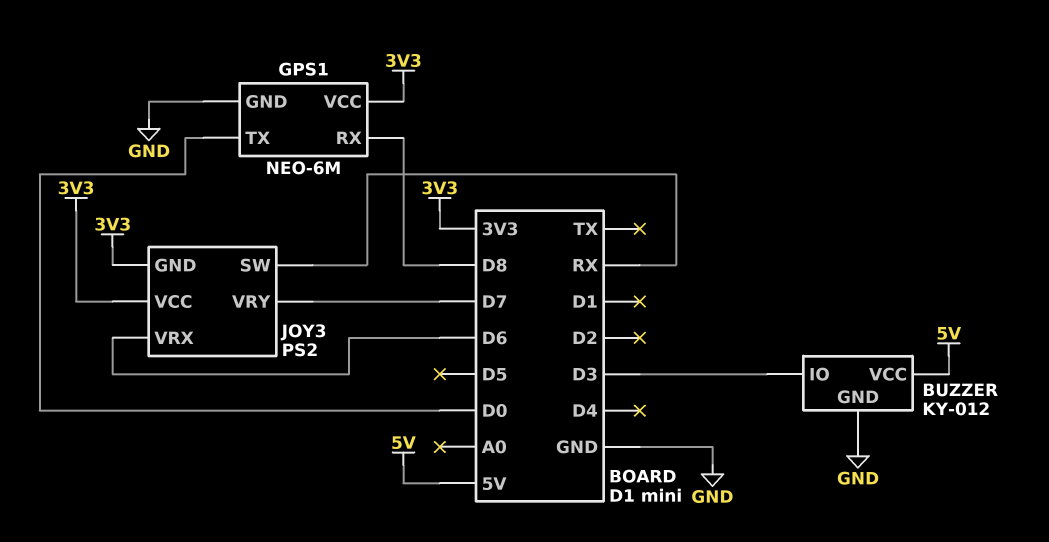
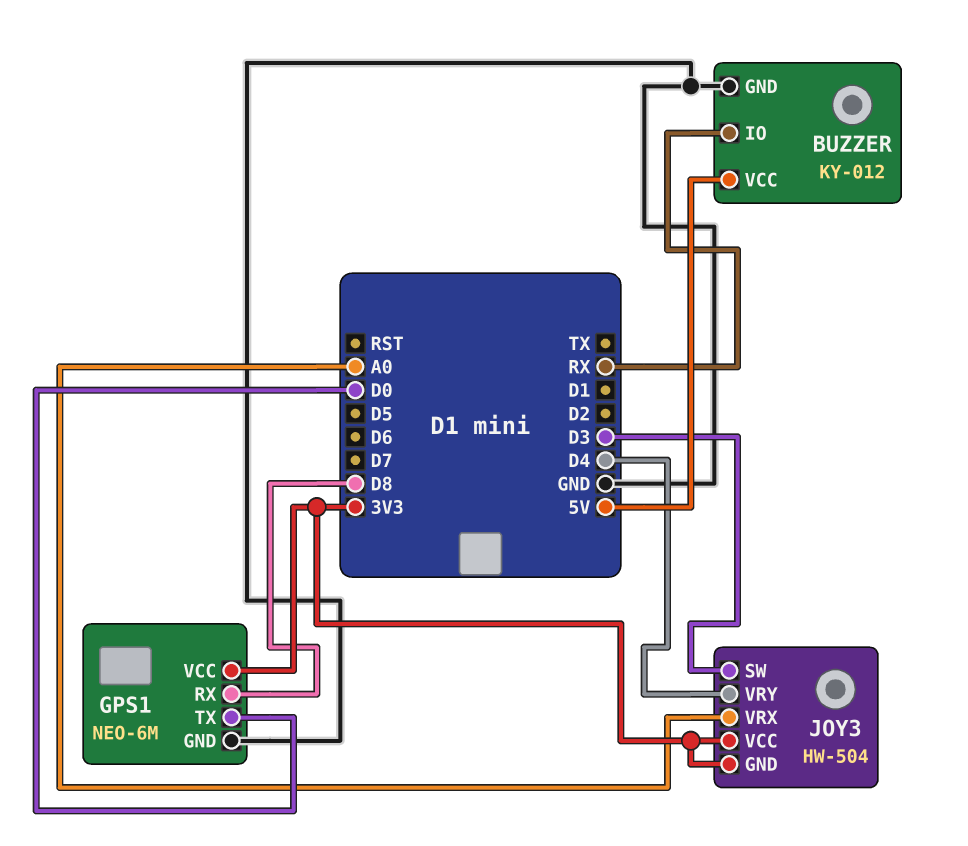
BUZZER pin IO: D3 -> RX
JOY3: PS2 -> HW-504
JOY3 pin SW: RX -> D3
JOY3 pin VRX: D6 -> A0
JOY3 pin VRY: D7 -> D4

